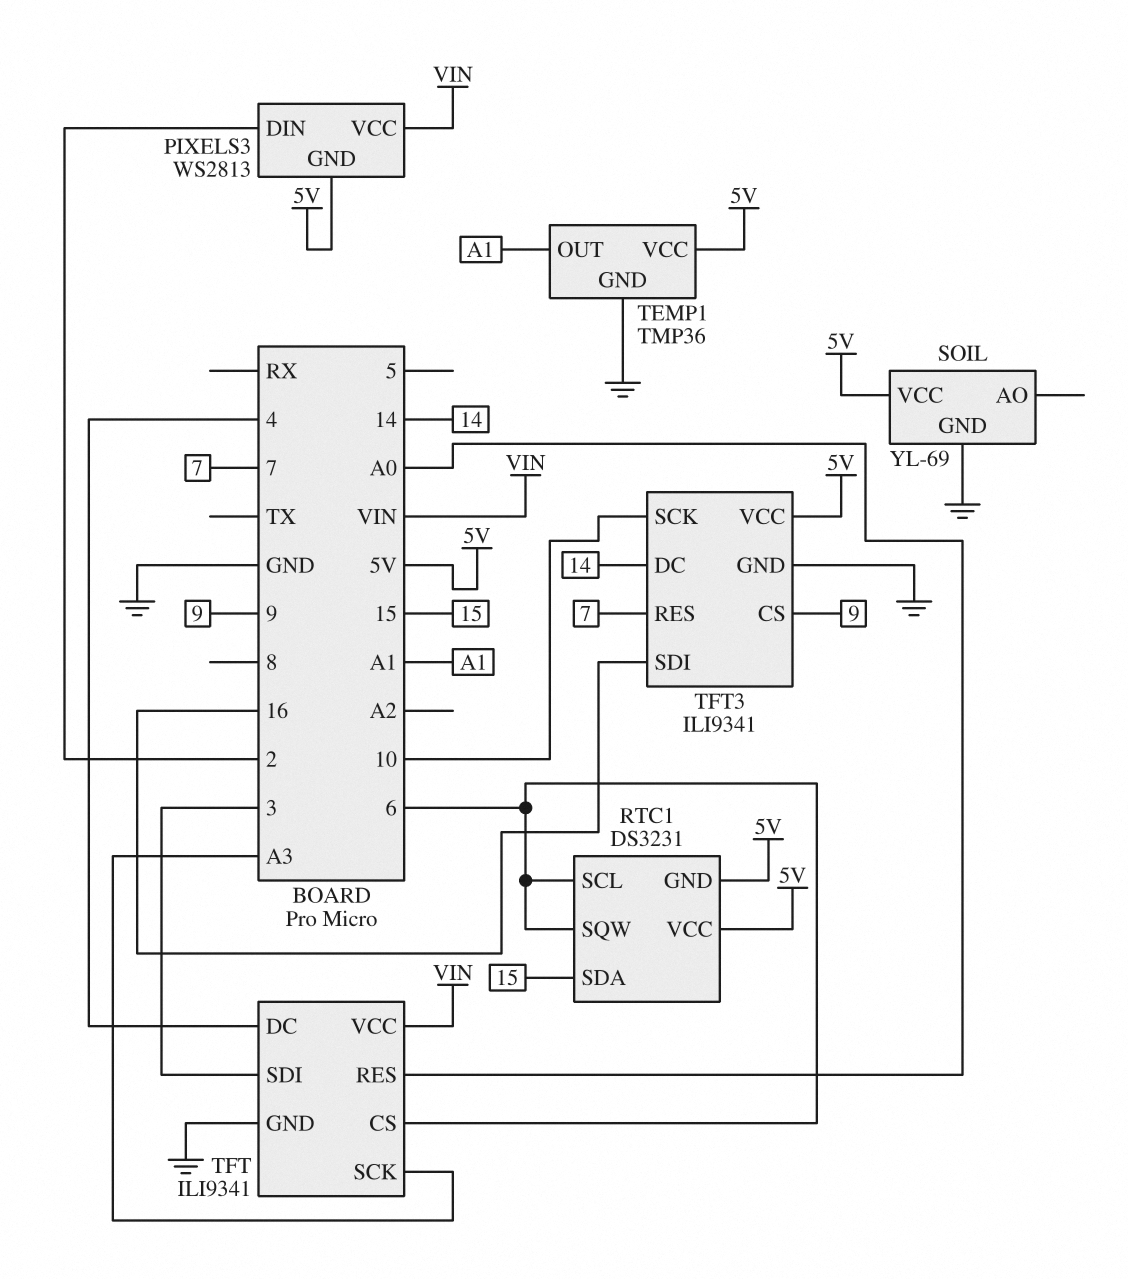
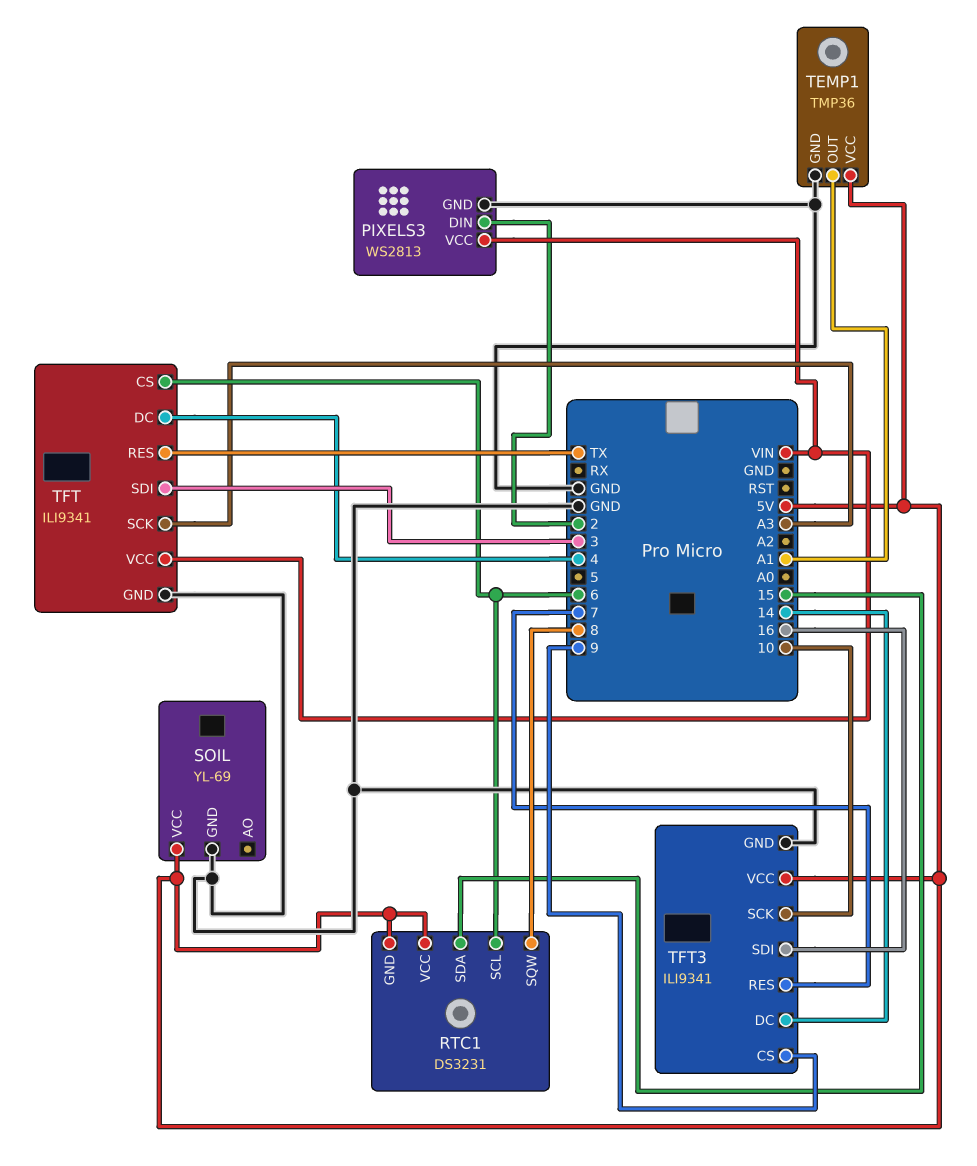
PIXELS3 pin GND: 5V -> GND
RTC1 pin SQW: 6 -> 8
TFT pin RES: A0 -> TX

